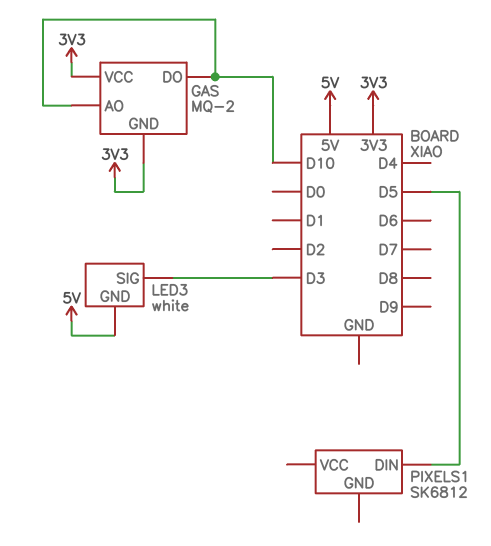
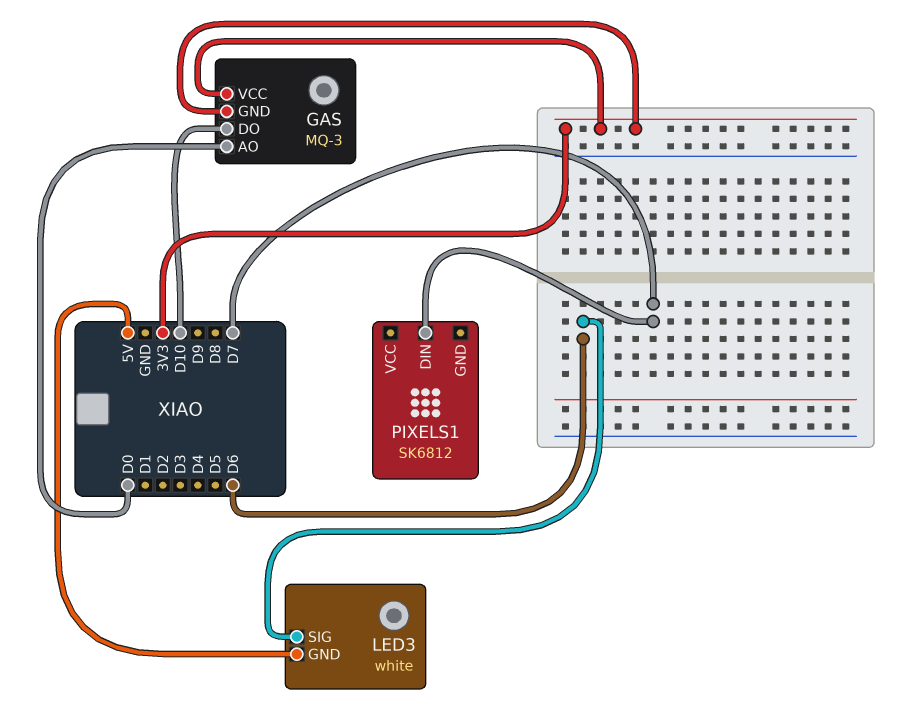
GAS: MQ-2 -> MQ-3
GAS pin AO: D10 -> D0
LED3 pin SIG: D3 -> D6
PIXELS1 pin DIN: D5 -> D7

